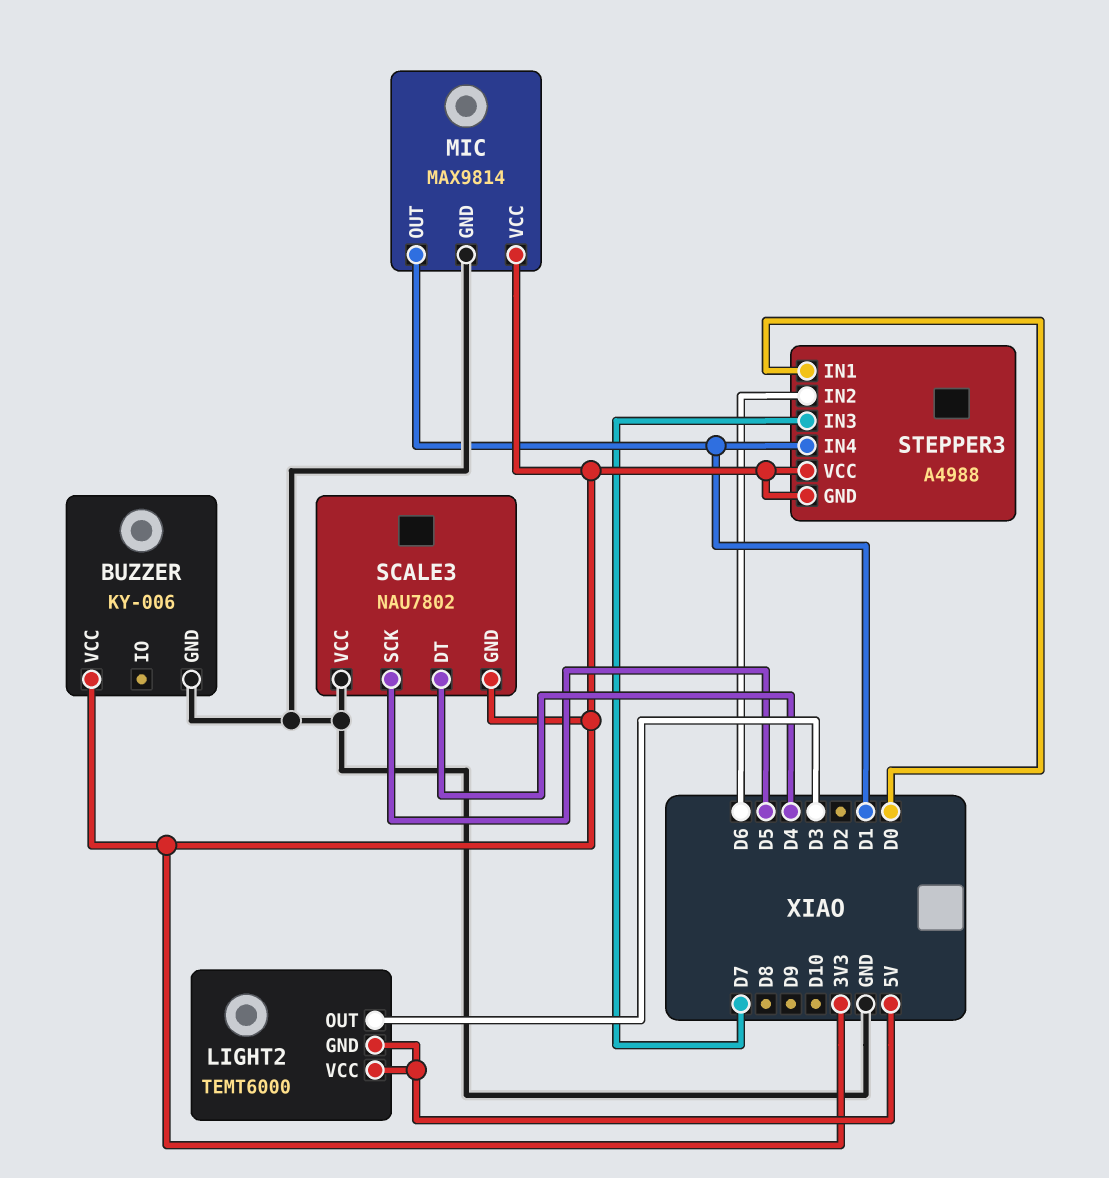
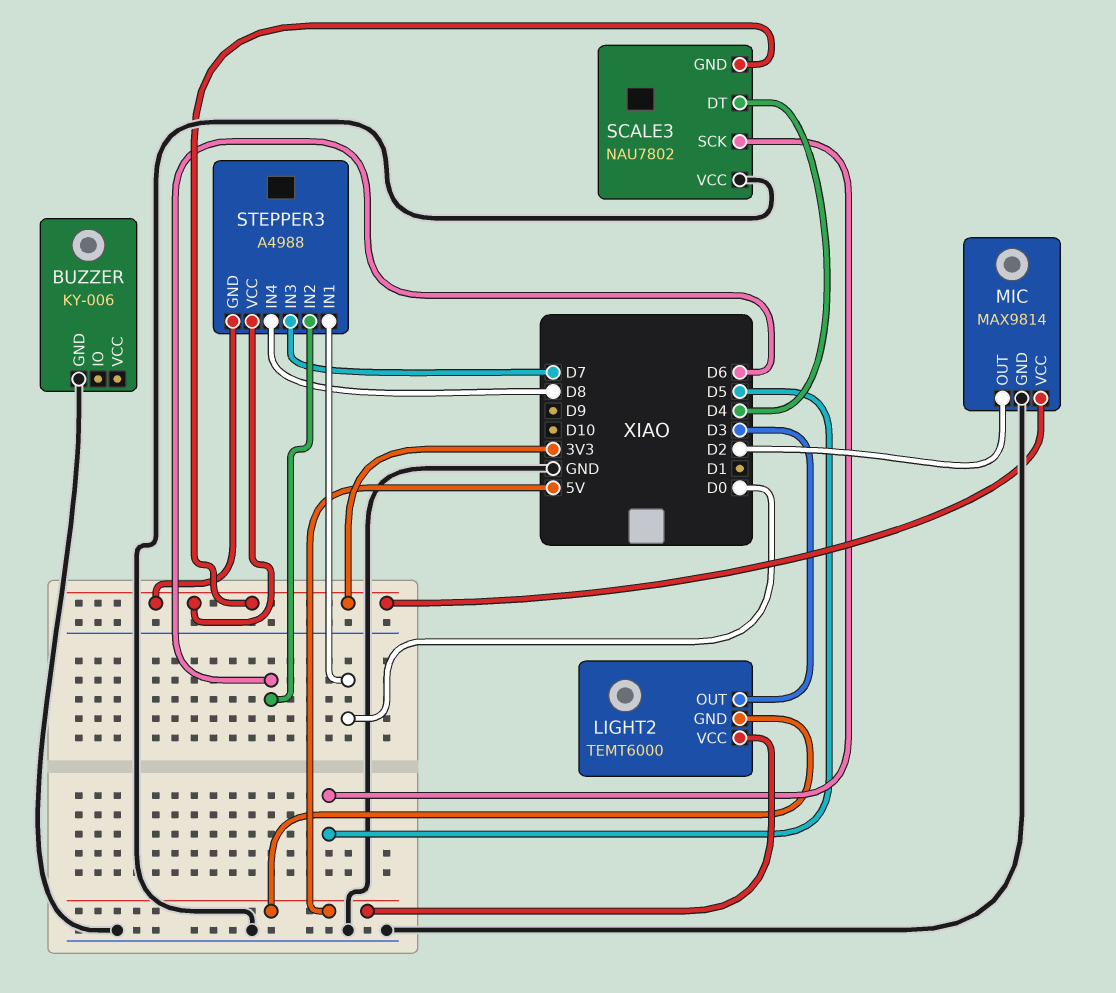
BUZZER pin VCC: 3V3 -> none
MIC pin OUT: D1 -> D2
STEPPER3 pin IN4: D1 -> D8

